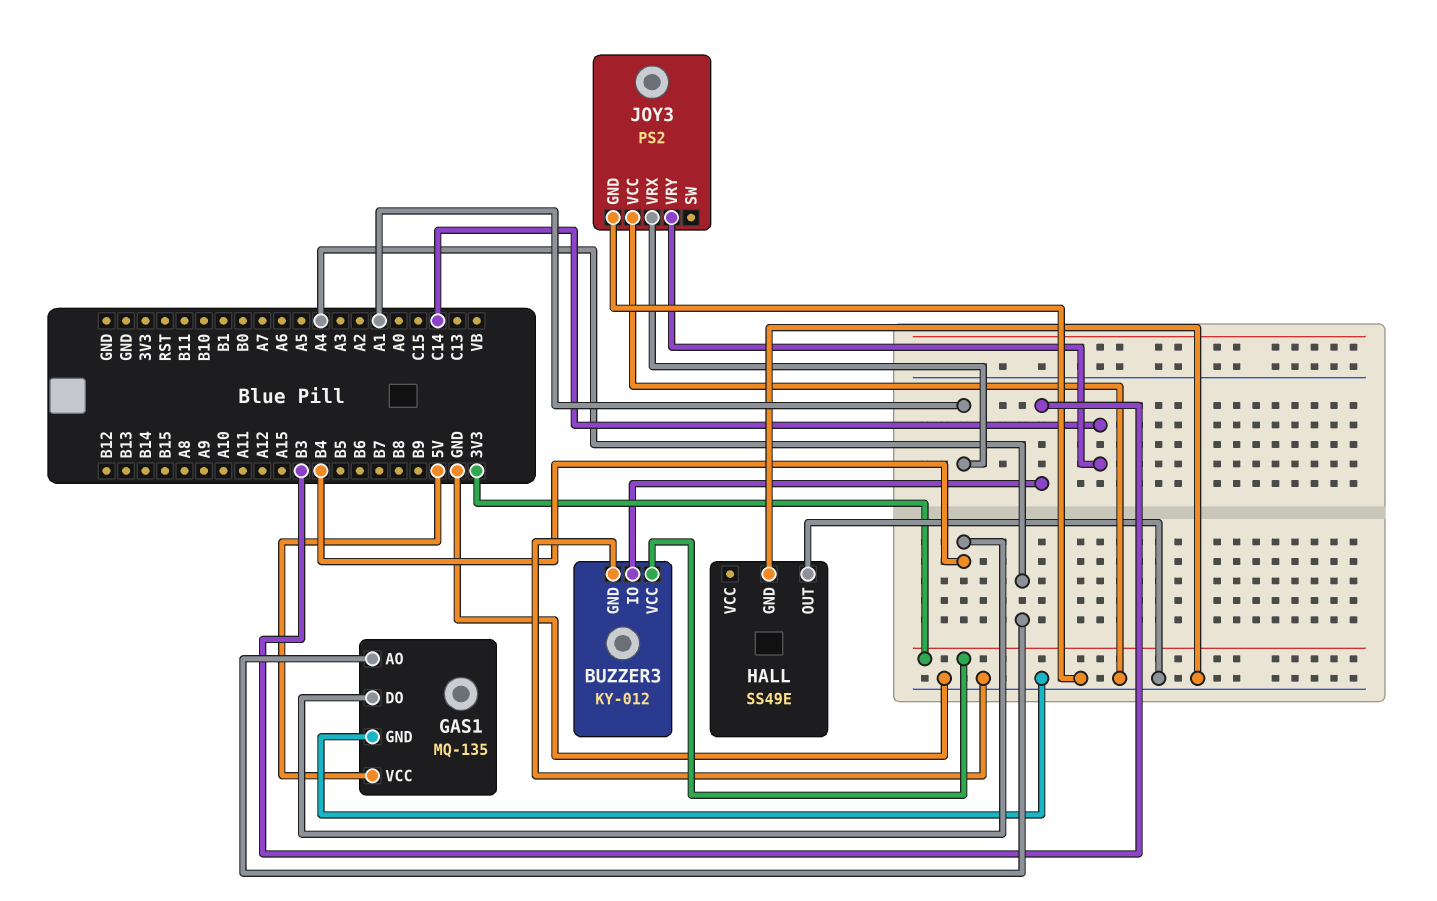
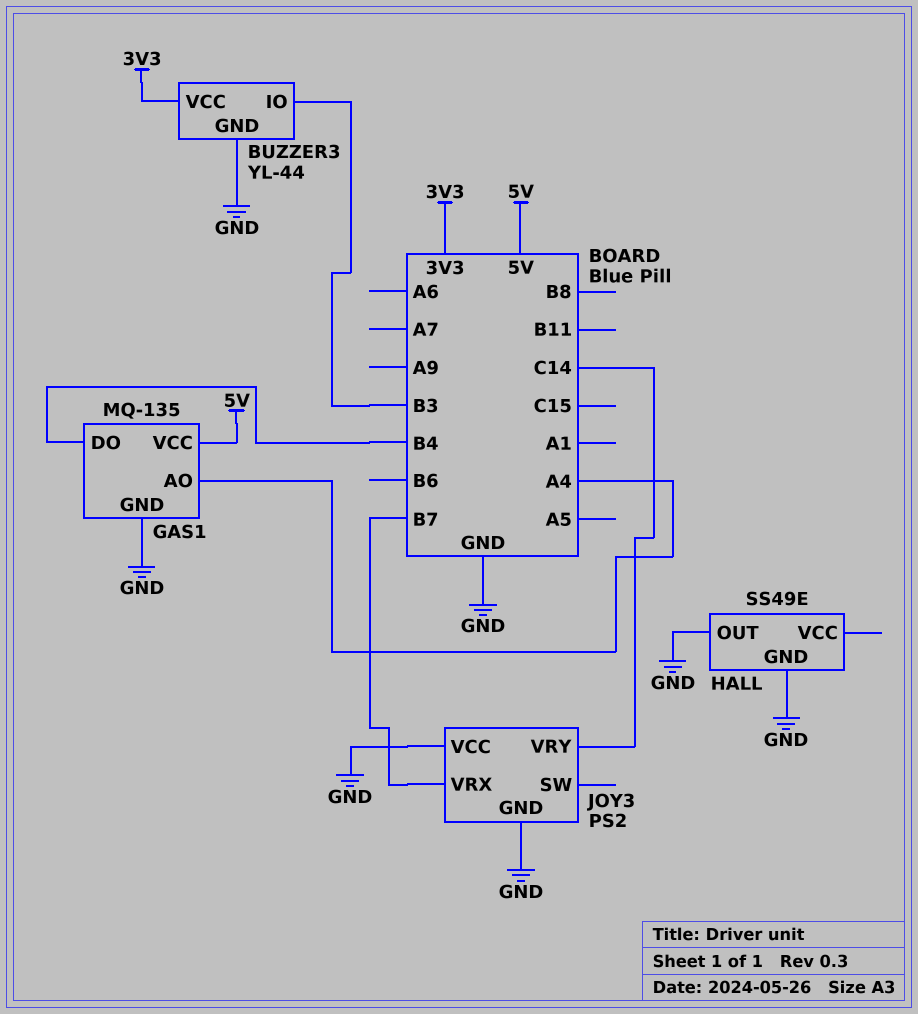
BUZZER3: KY-012 -> YL-44
JOY3 pin VRX: A1 -> B7

